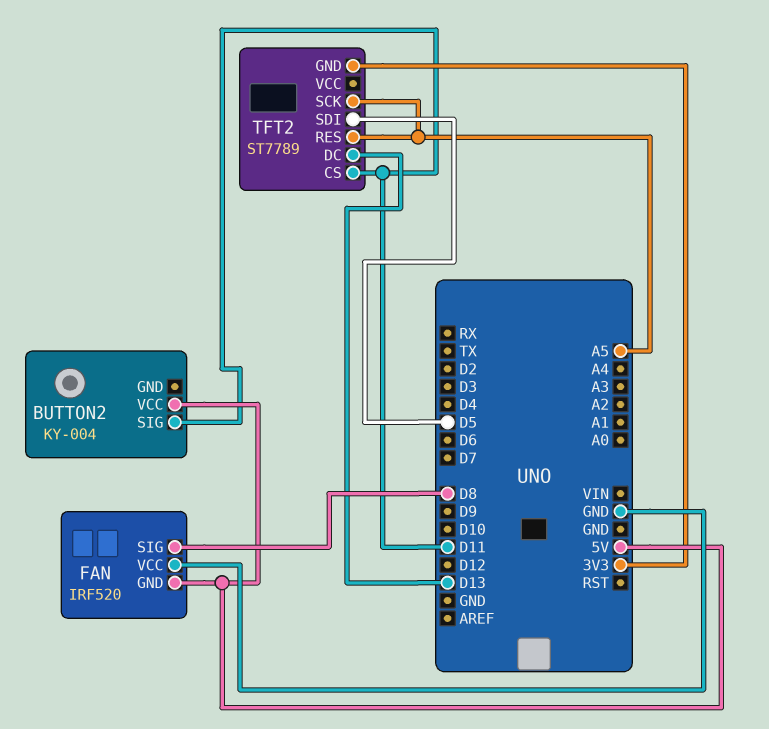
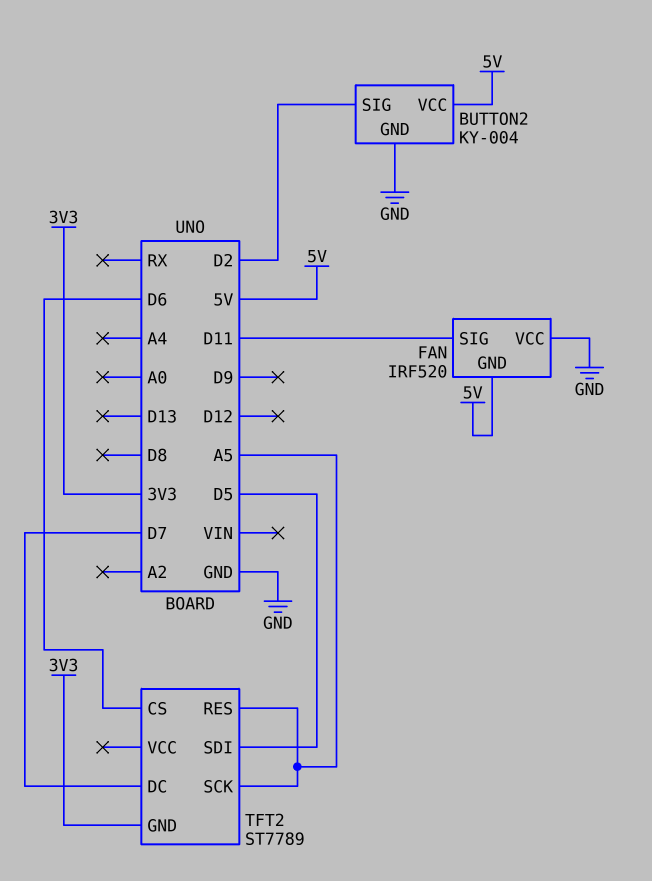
BUTTON2 pin GND: none -> GND
BUTTON2 pin SIG: D11 -> D2
FAN pin SIG: D8 -> D11
TFT2 pin CS: D11 -> D6
TFT2 pin DC: D13 -> D7

